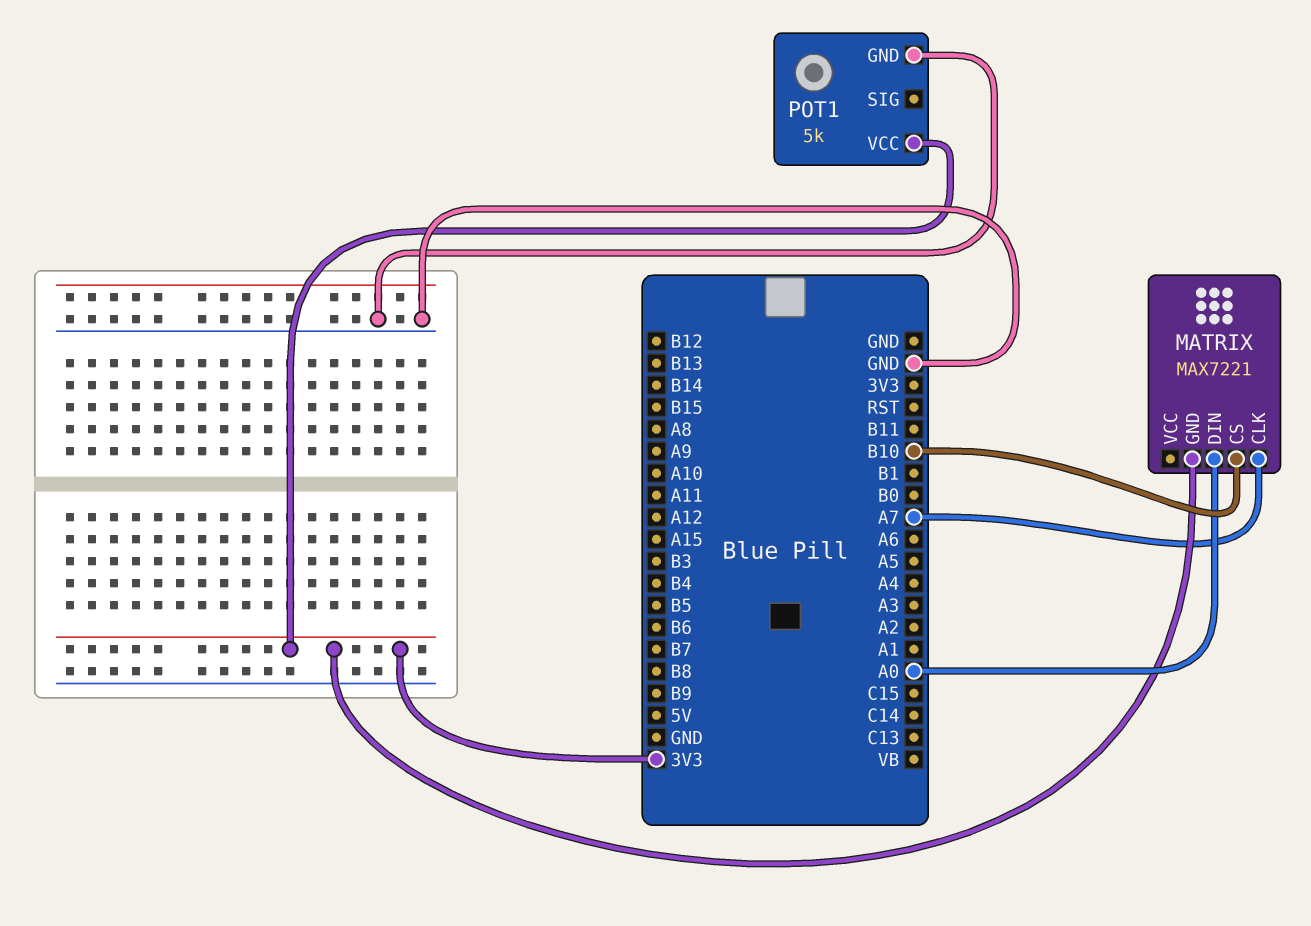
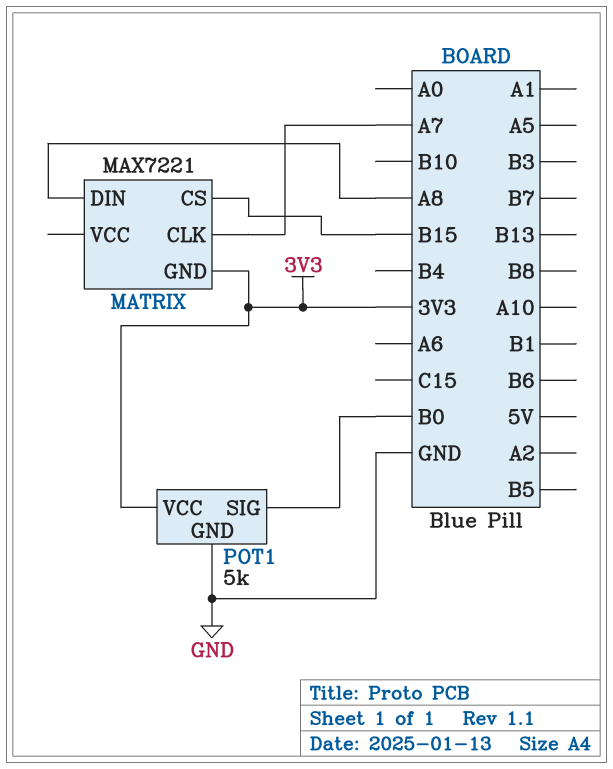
MATRIX pin CS: B10 -> B15
MATRIX pin DIN: A0 -> A8
POT1 pin SIG: none -> B0

